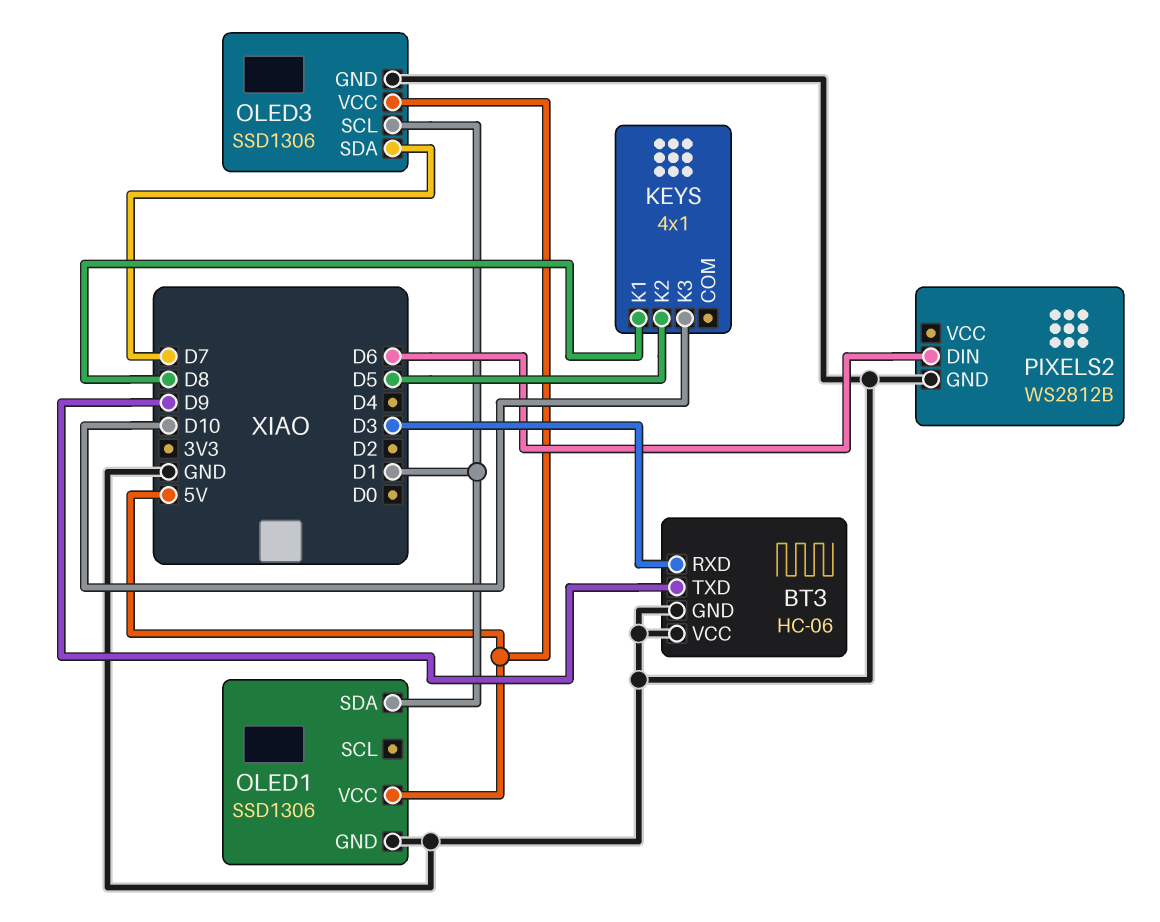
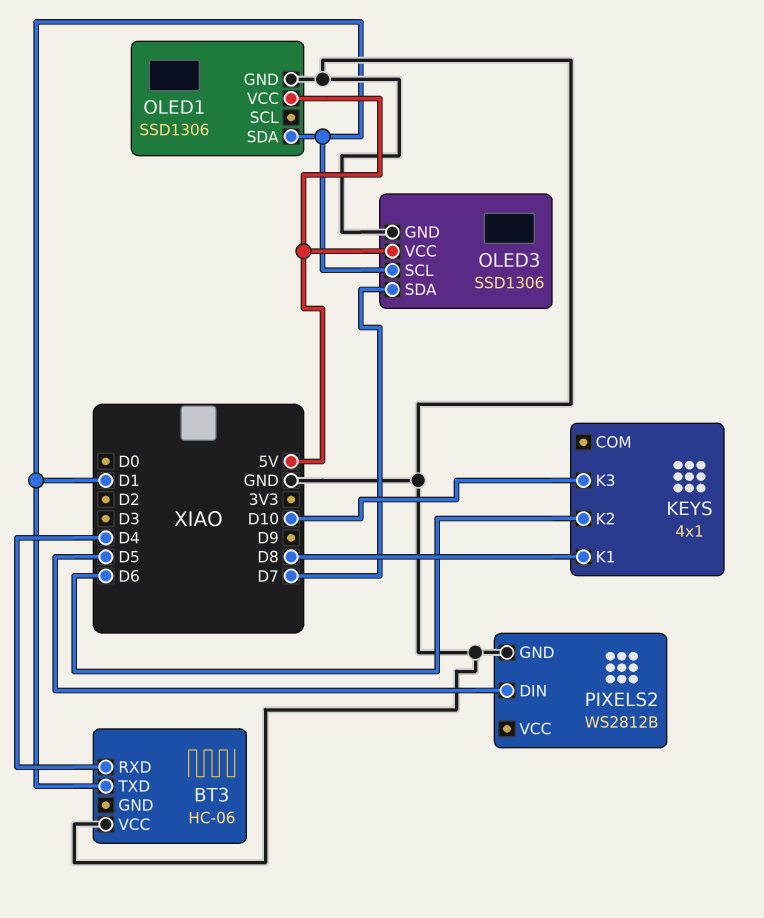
BT3 pin GND: GND -> none
BT3 pin RXD: D3 -> D4
BT3 pin TXD: D9 -> D1
KEYS pin K2: D5 -> D6
PIXELS2 pin DIN: D6 -> D5

